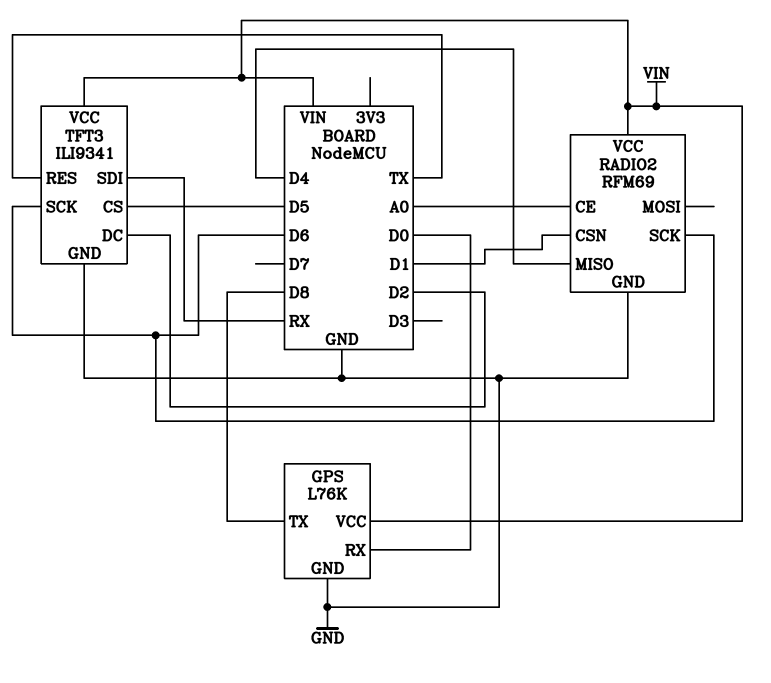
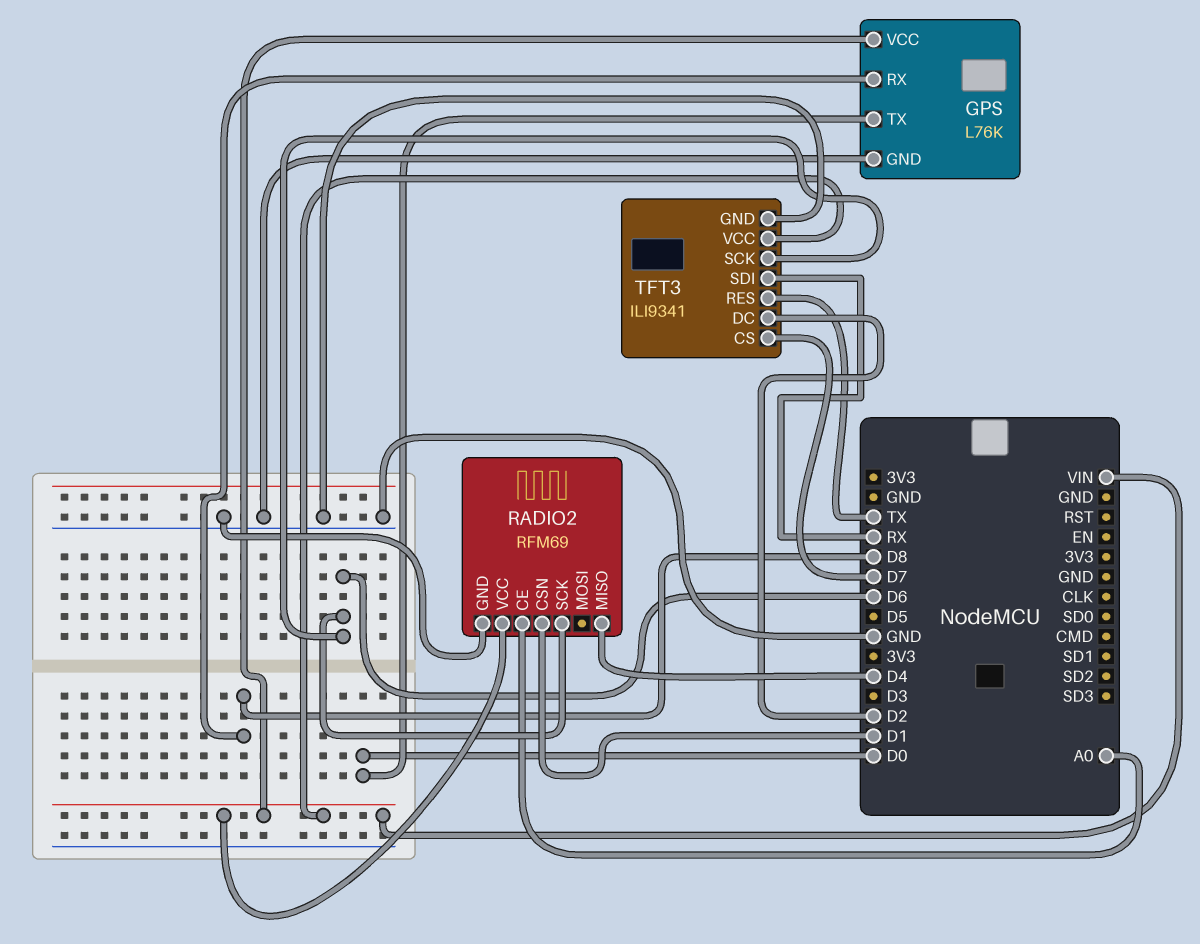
GPS pin RX: D0 -> D8
GPS pin TX: D8 -> D0
TFT3 pin CS: D5 -> D7

